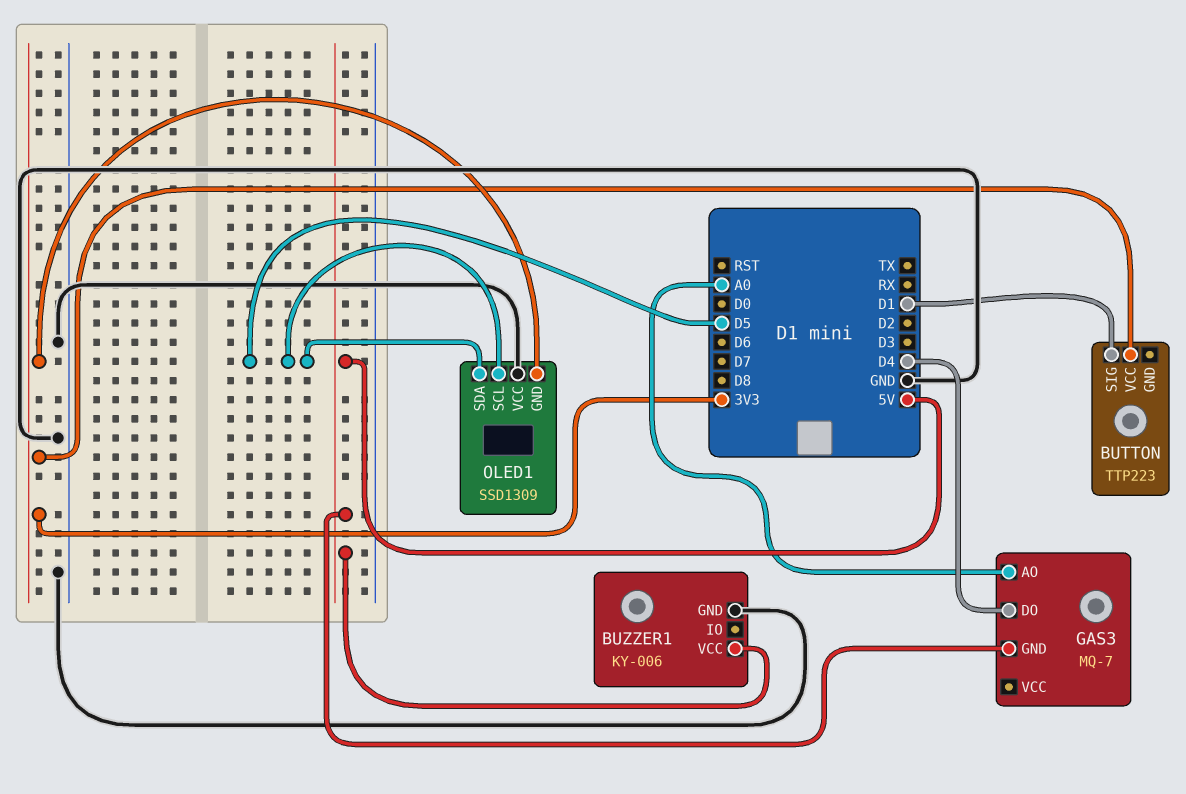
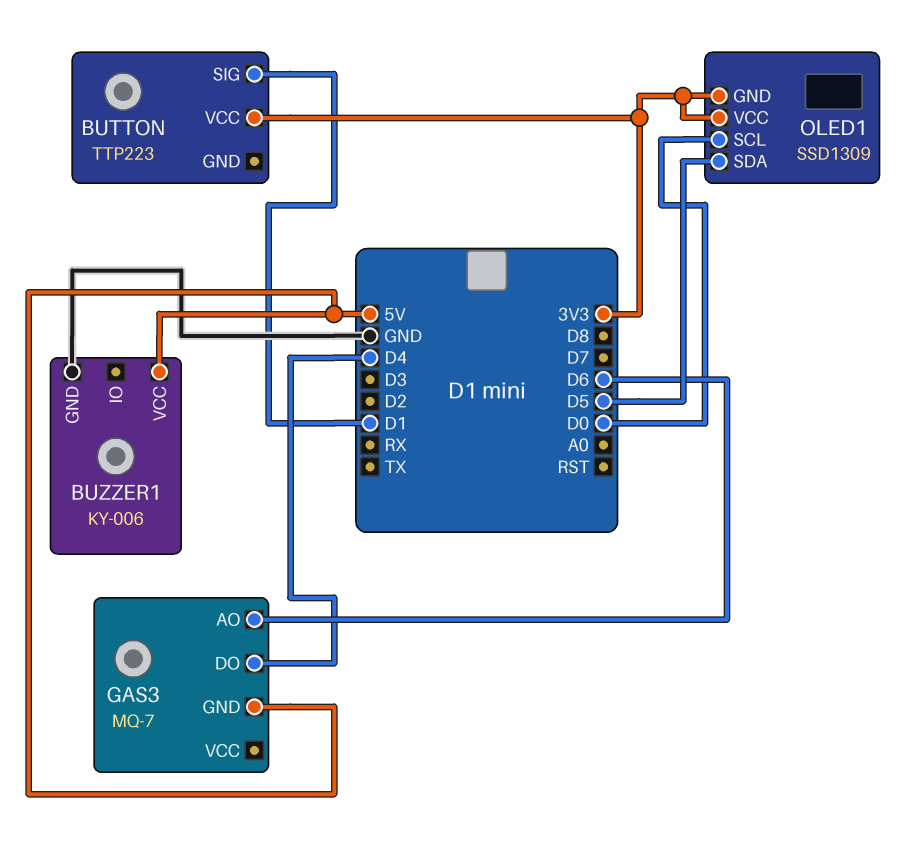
GAS3 pin AO: A0 -> D6
OLED1 pin SCL: D5 -> D0
OLED1 pin VCC: GND -> 3V3

